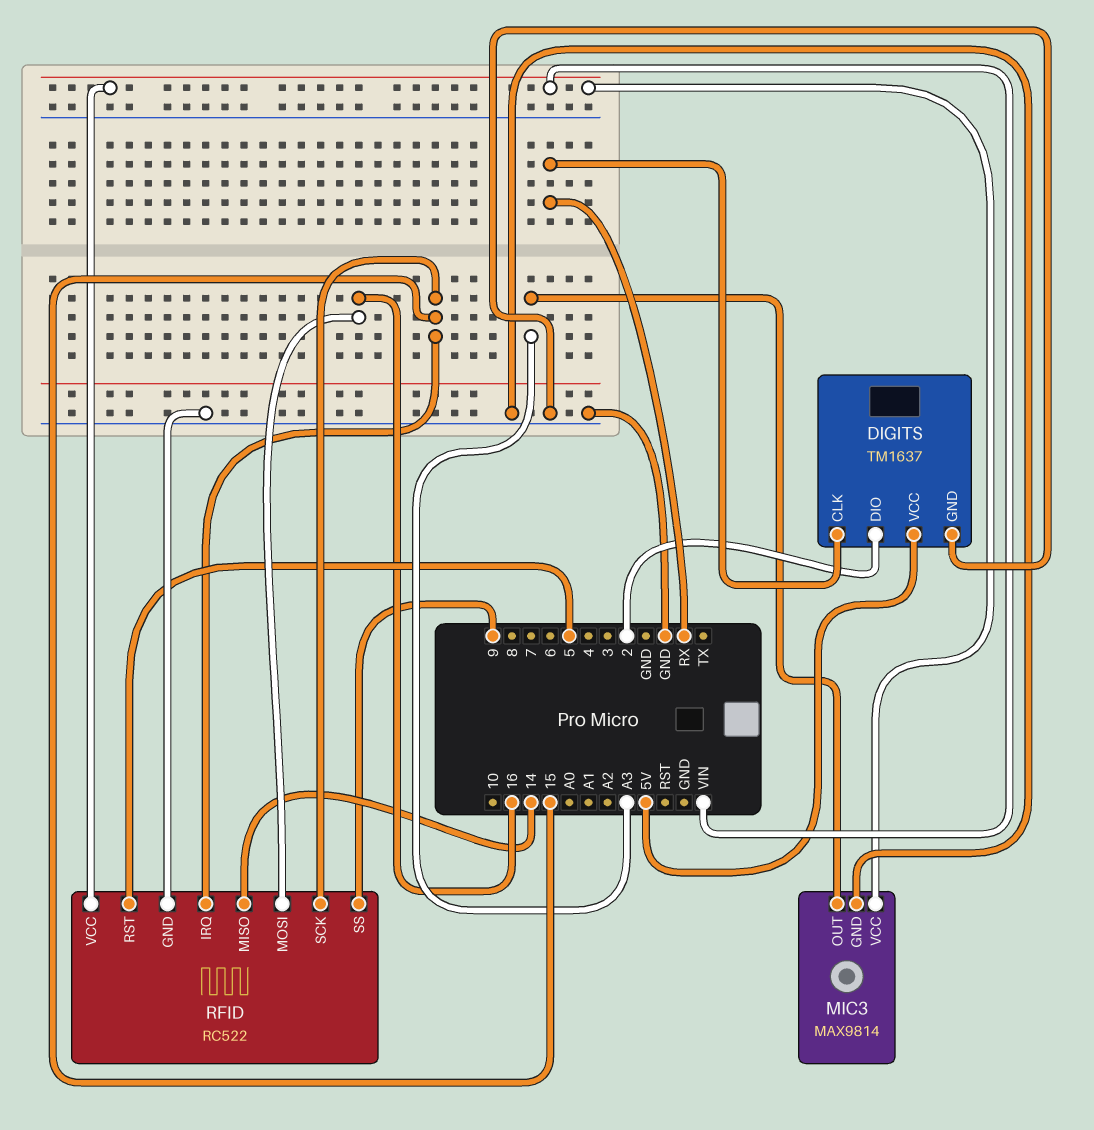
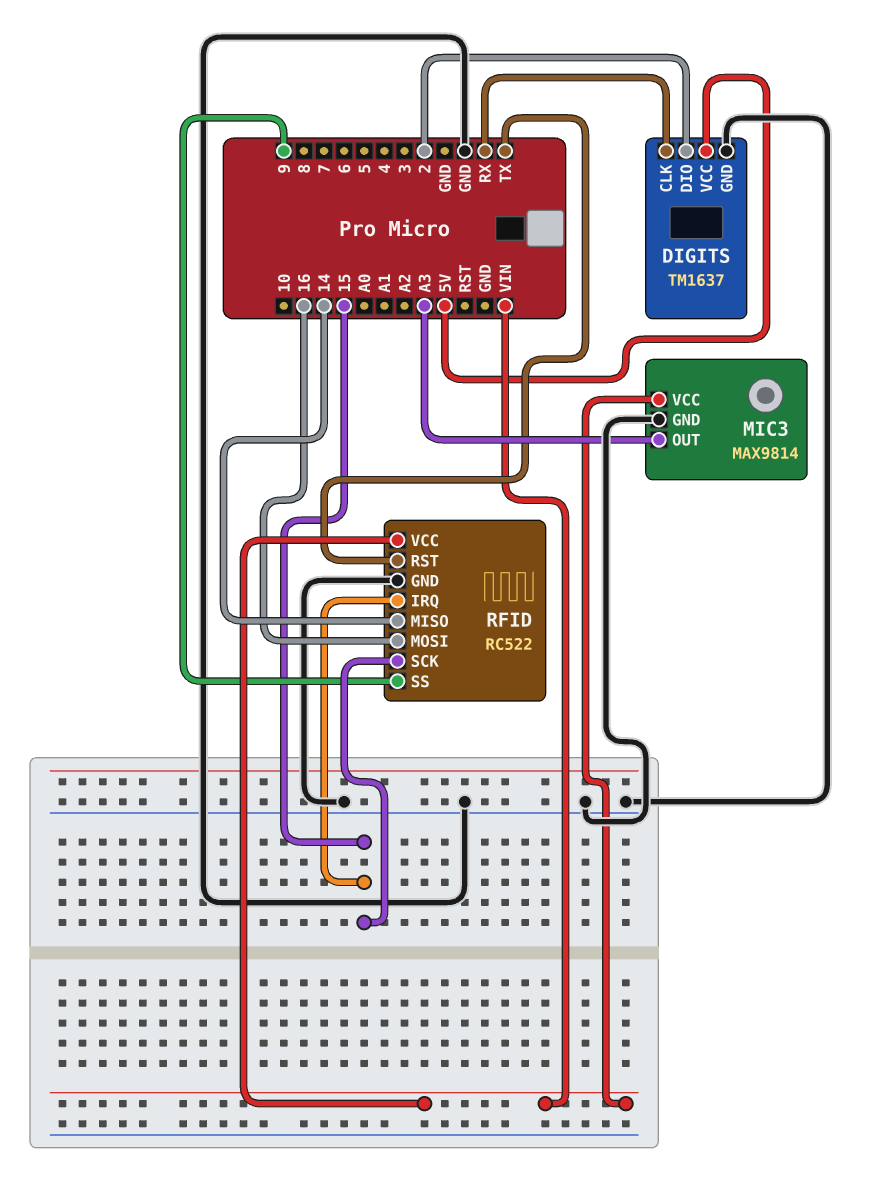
RFID pin RST: 5 -> TX

